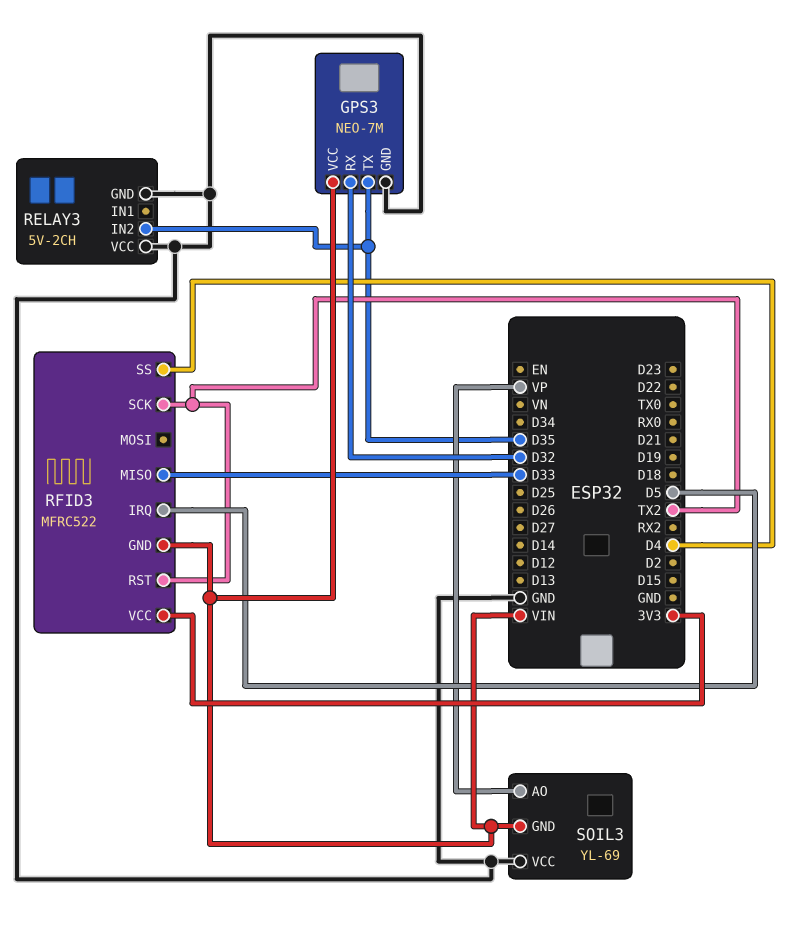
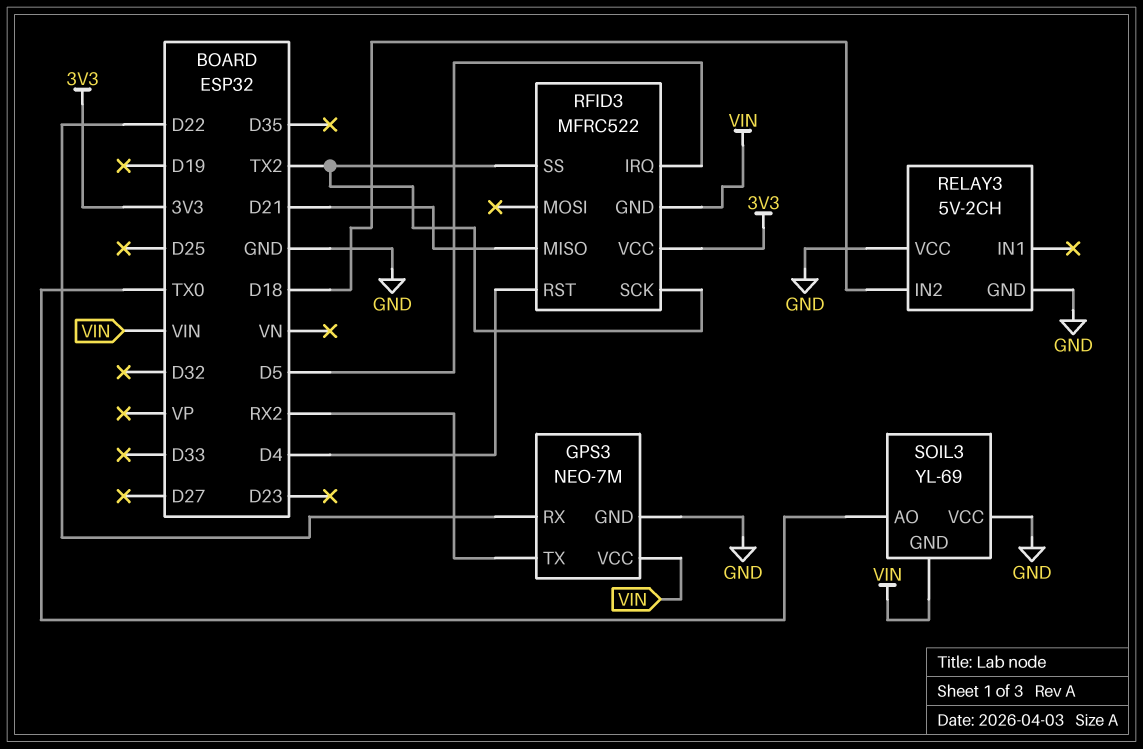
GPS3 pin RX: D32 -> D22
GPS3 pin TX: D35 -> RX2
RELAY3 pin IN2: D35 -> D18
RFID3 pin MISO: D33 -> D21
RFID3 pin RST: TX2 -> D4
RFID3 pin SS: D4 -> TX2
SOIL3 pin AO: VP -> TX0

